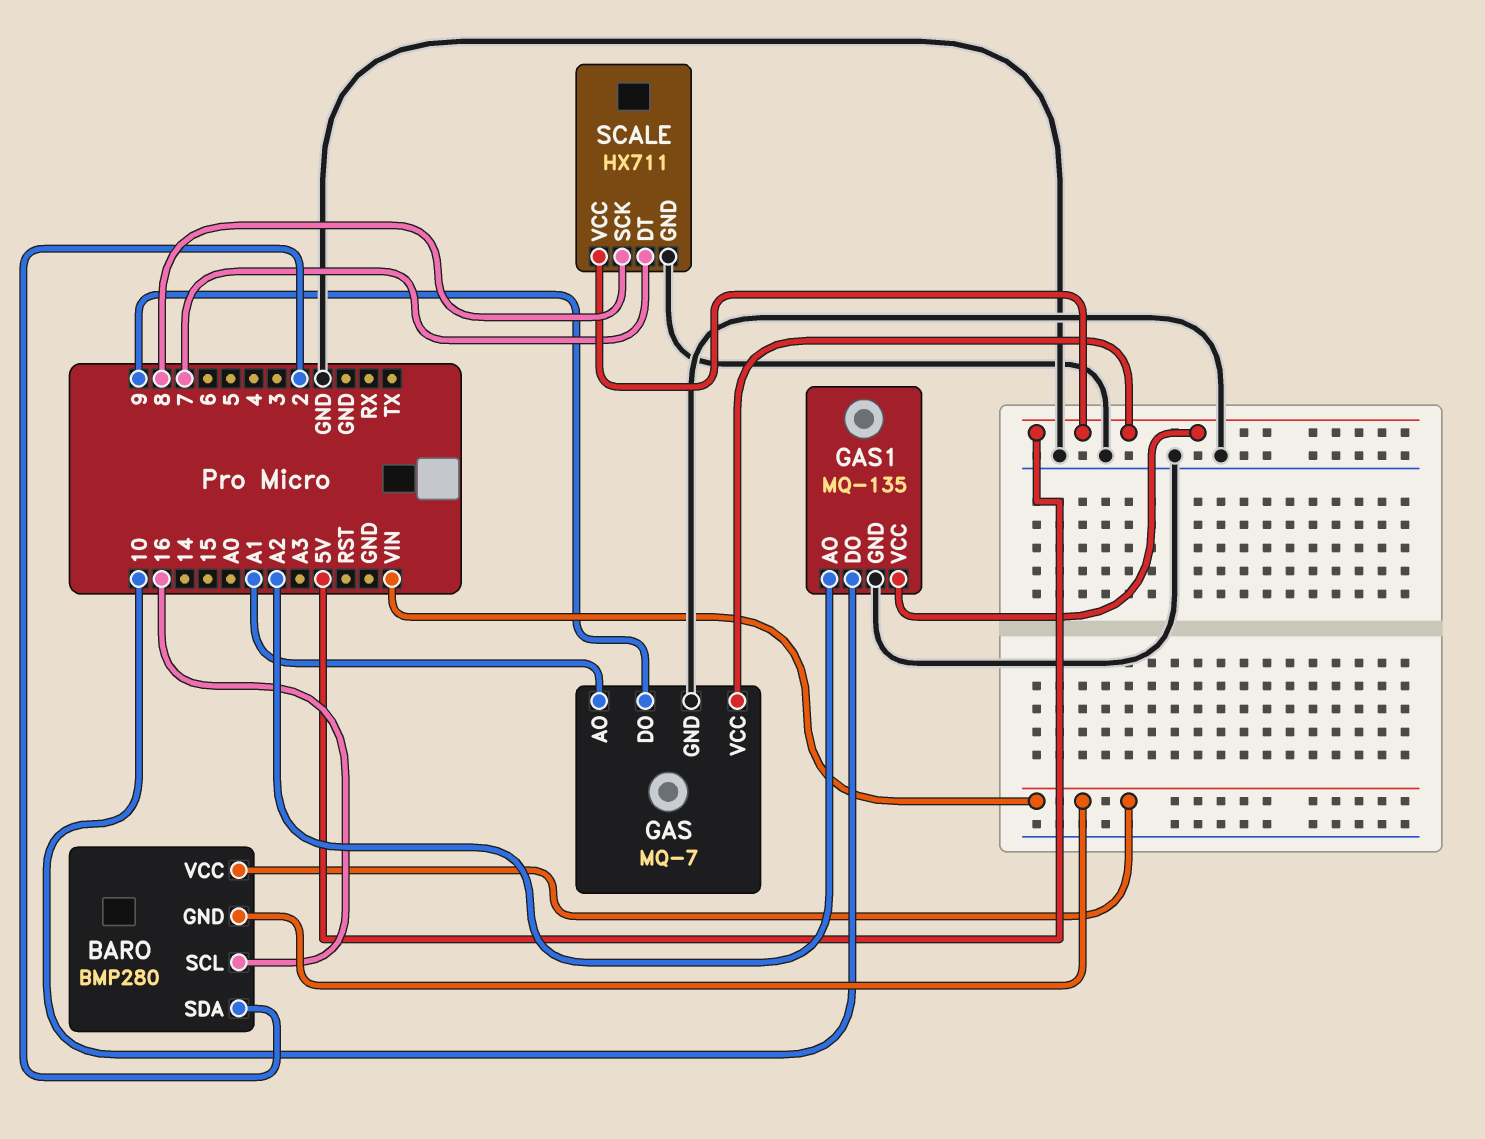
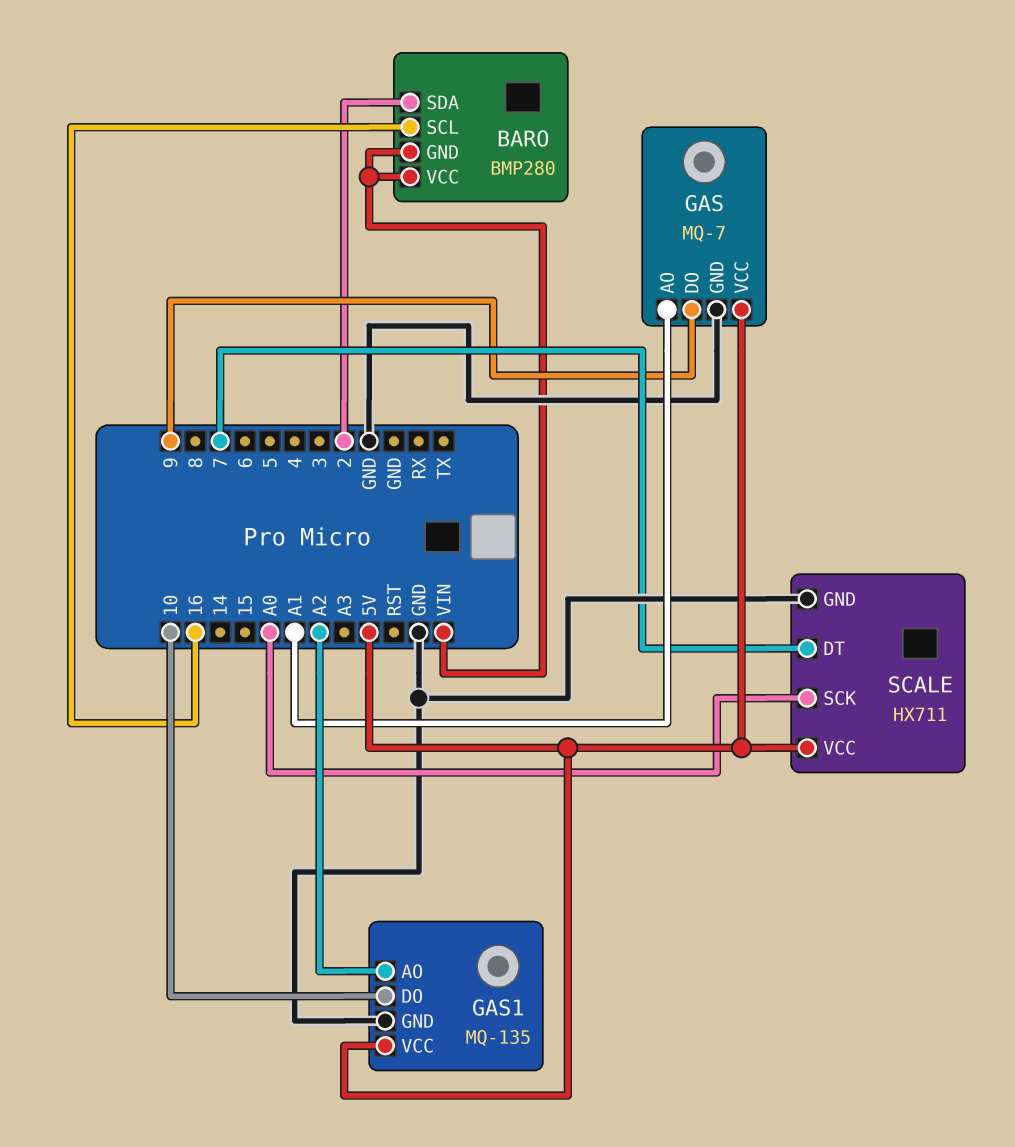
SCALE pin SCK: 8 -> A0

